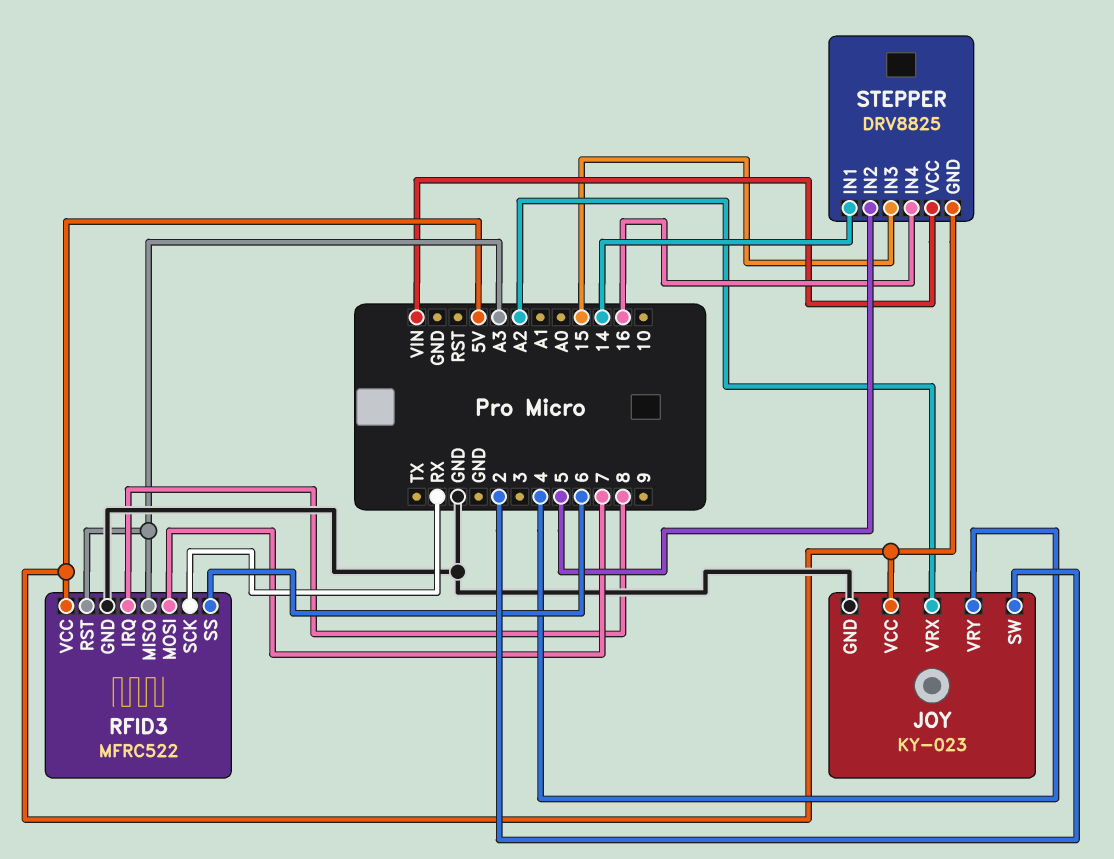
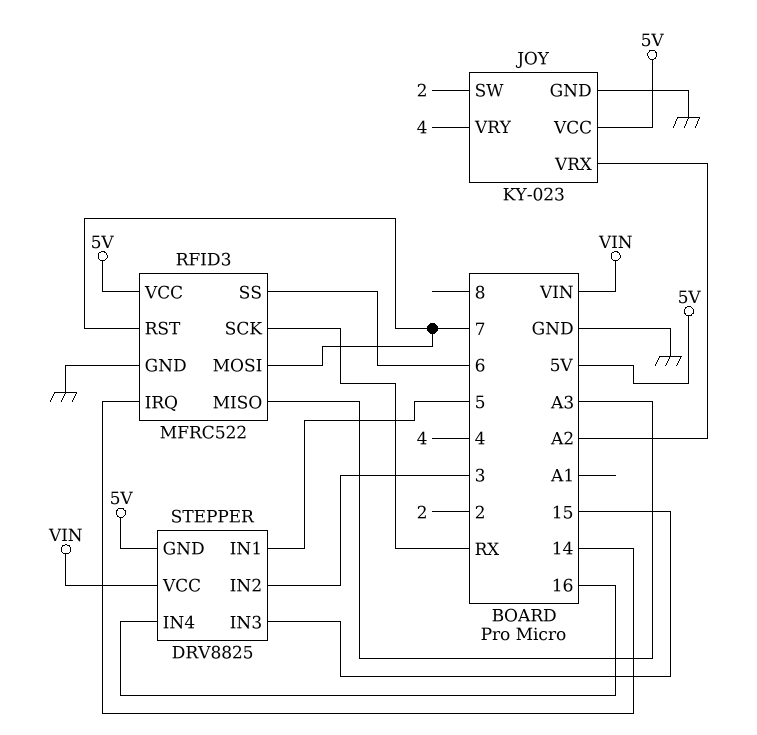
RFID3 pin IRQ: 8 -> 14
RFID3 pin RST: A3 -> 7
STEPPER pin IN1: 14 -> 5
STEPPER pin IN2: 5 -> 3

